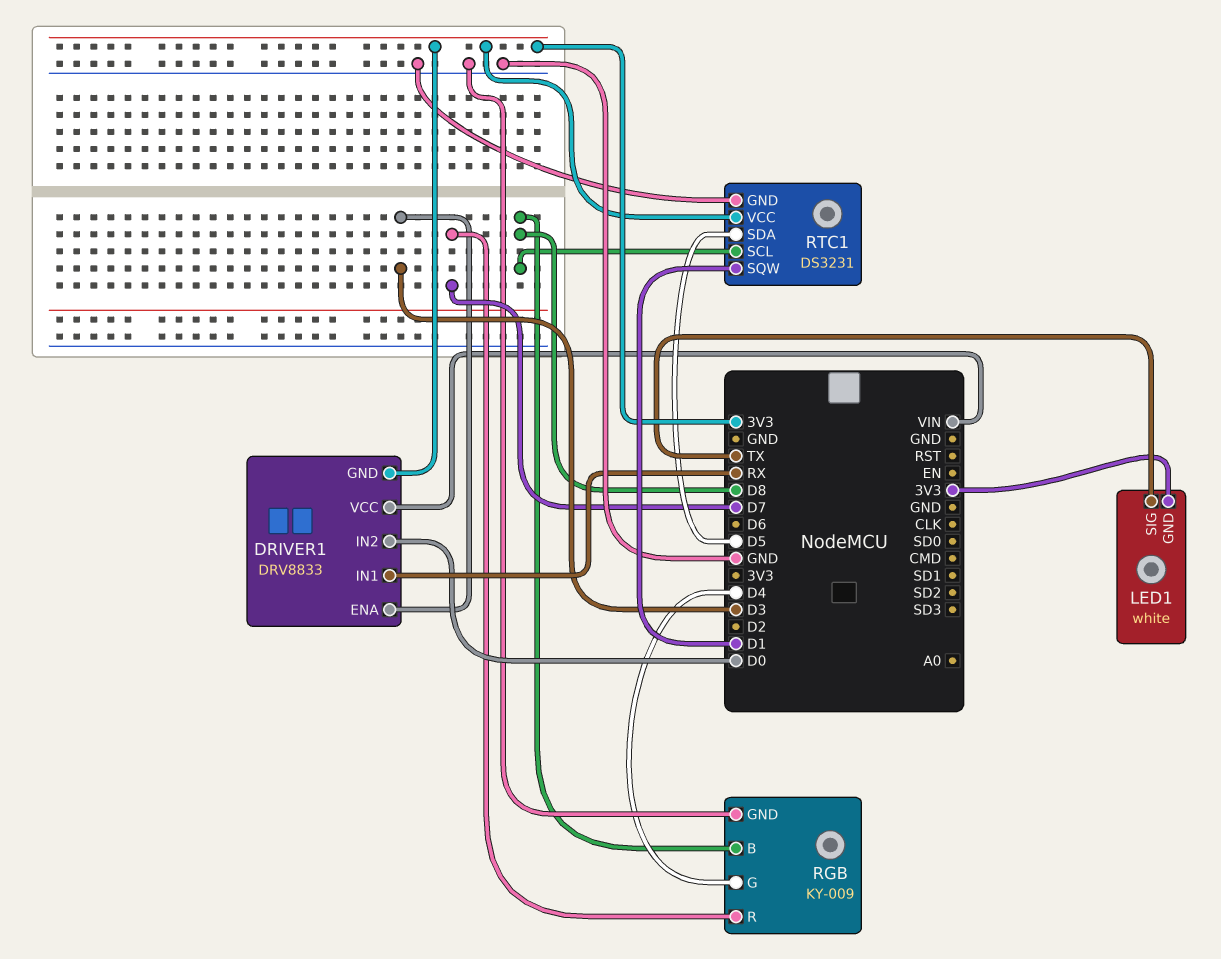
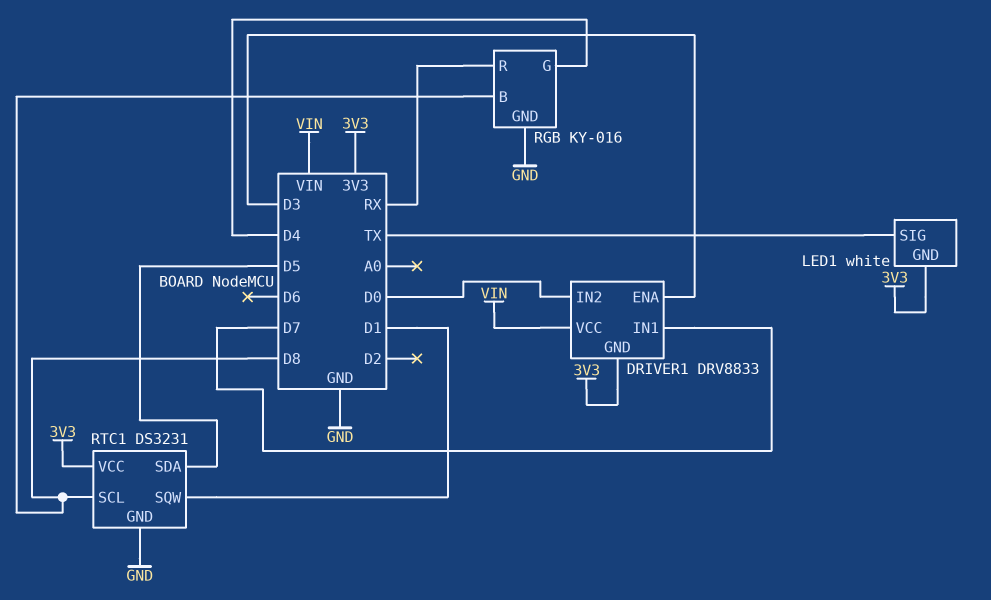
DRIVER1 pin IN1: RX -> D7
RGB: KY-009 -> KY-016
RGB pin R: D7 -> RX

